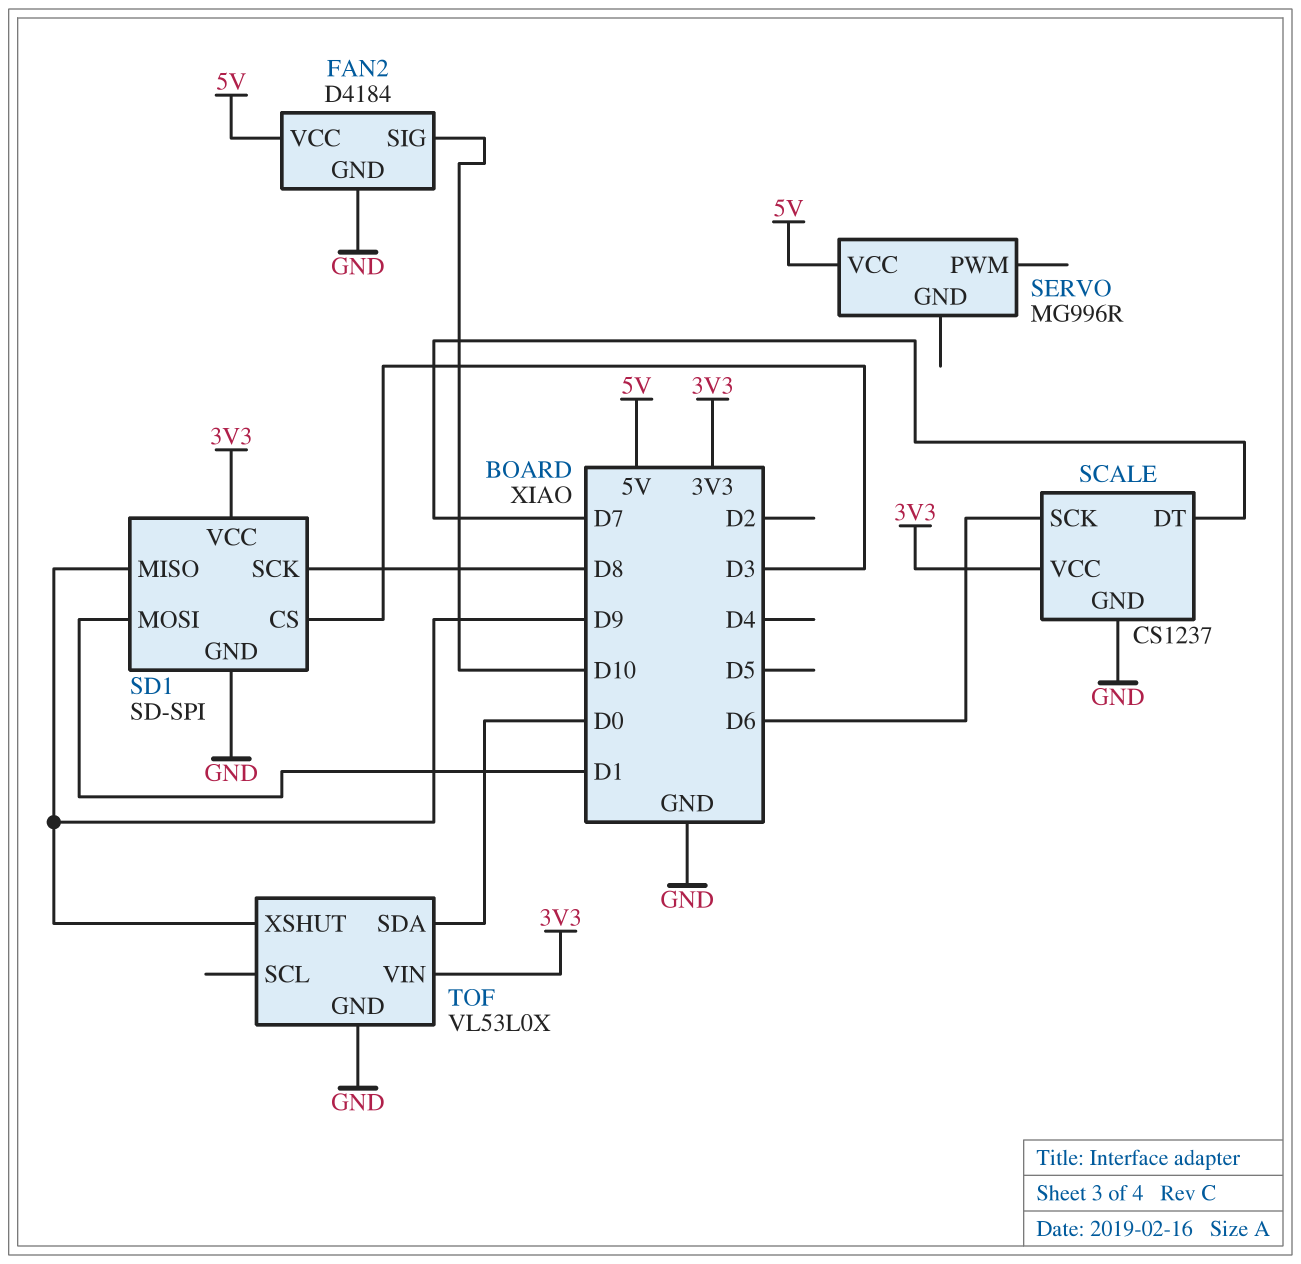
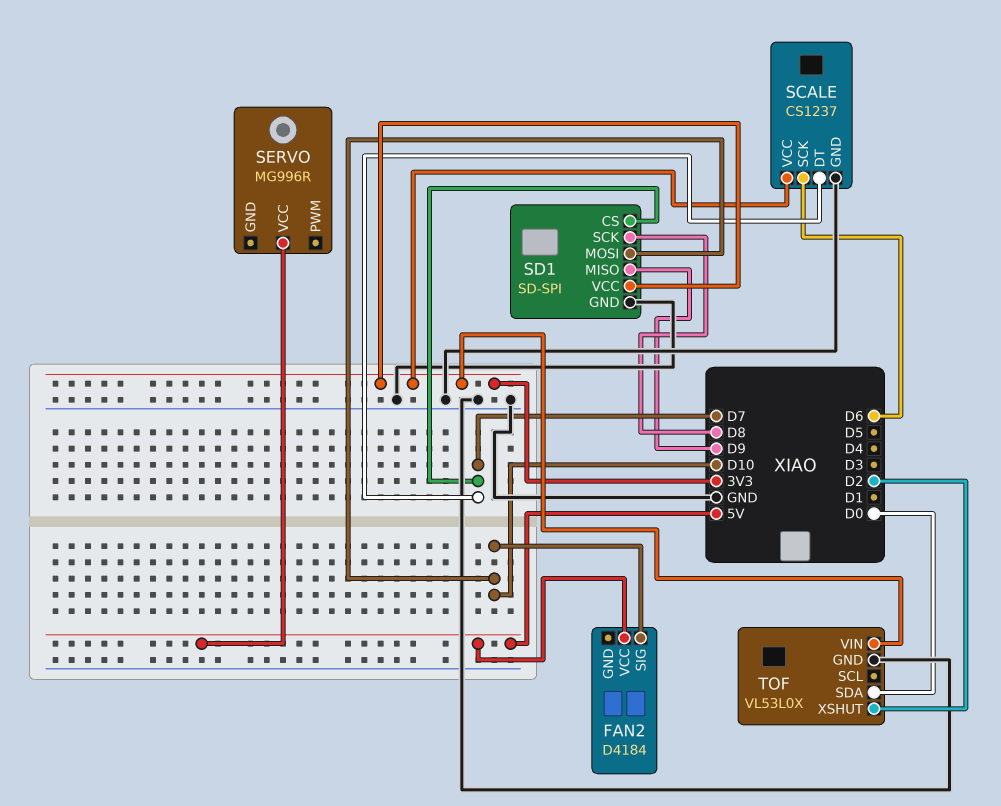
FAN2 pin GND: GND -> none
SD1 pin CS: D3 -> D7
SD1 pin MOSI: D1 -> D10
TOF pin XSHUT: D9 -> D2

